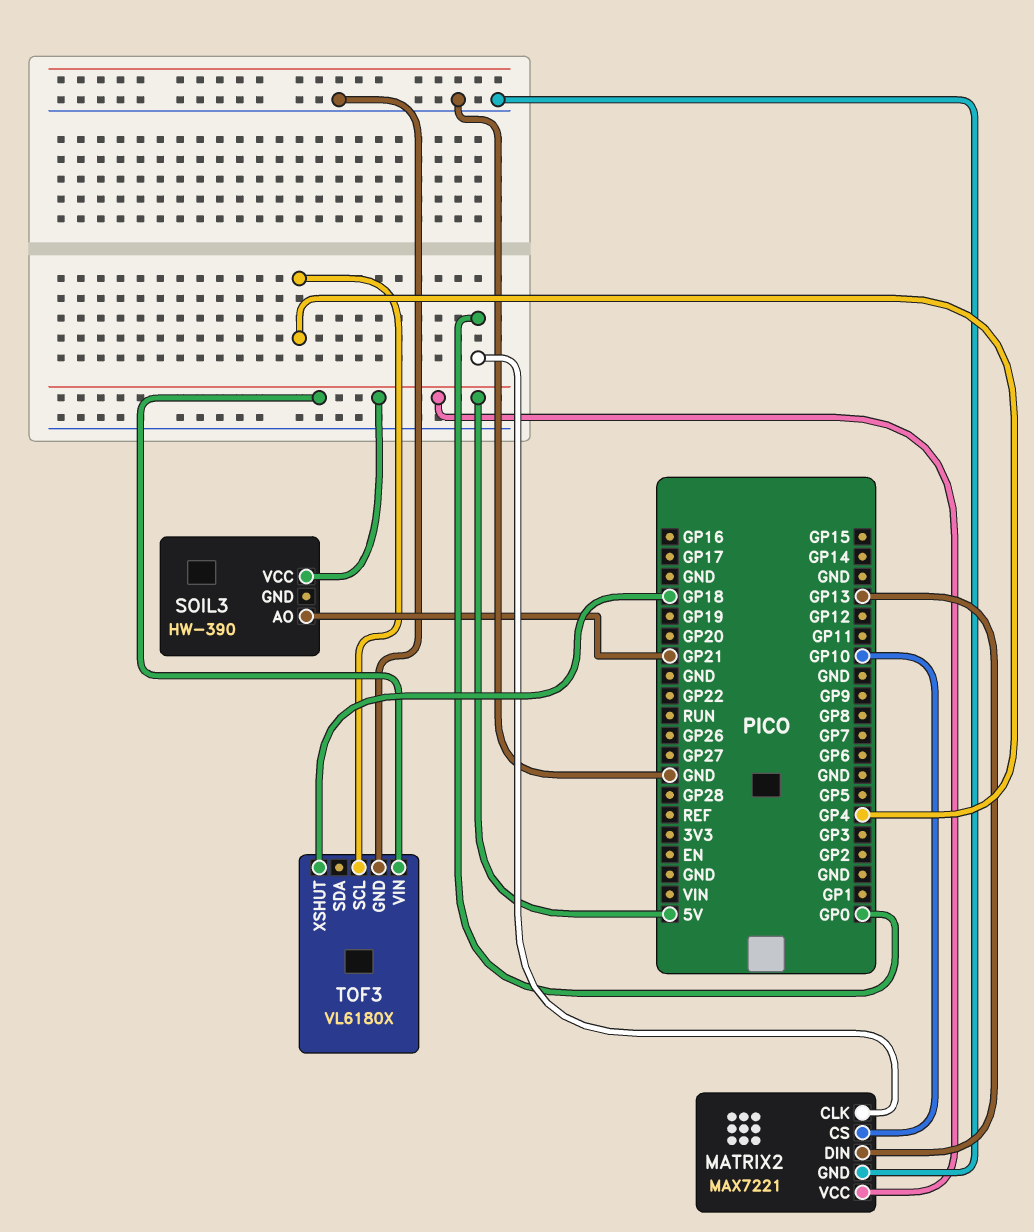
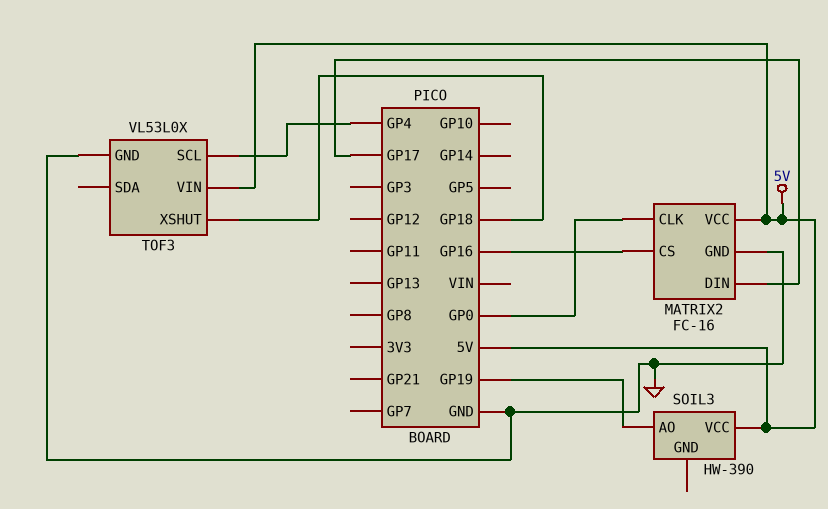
MATRIX2: MAX7221 -> FC-16
MATRIX2 pin CS: GP10 -> GP16
MATRIX2 pin DIN: GP13 -> GP17
SOIL3 pin AO: GP21 -> GP19
TOF3: VL6180X -> VL53L0X

